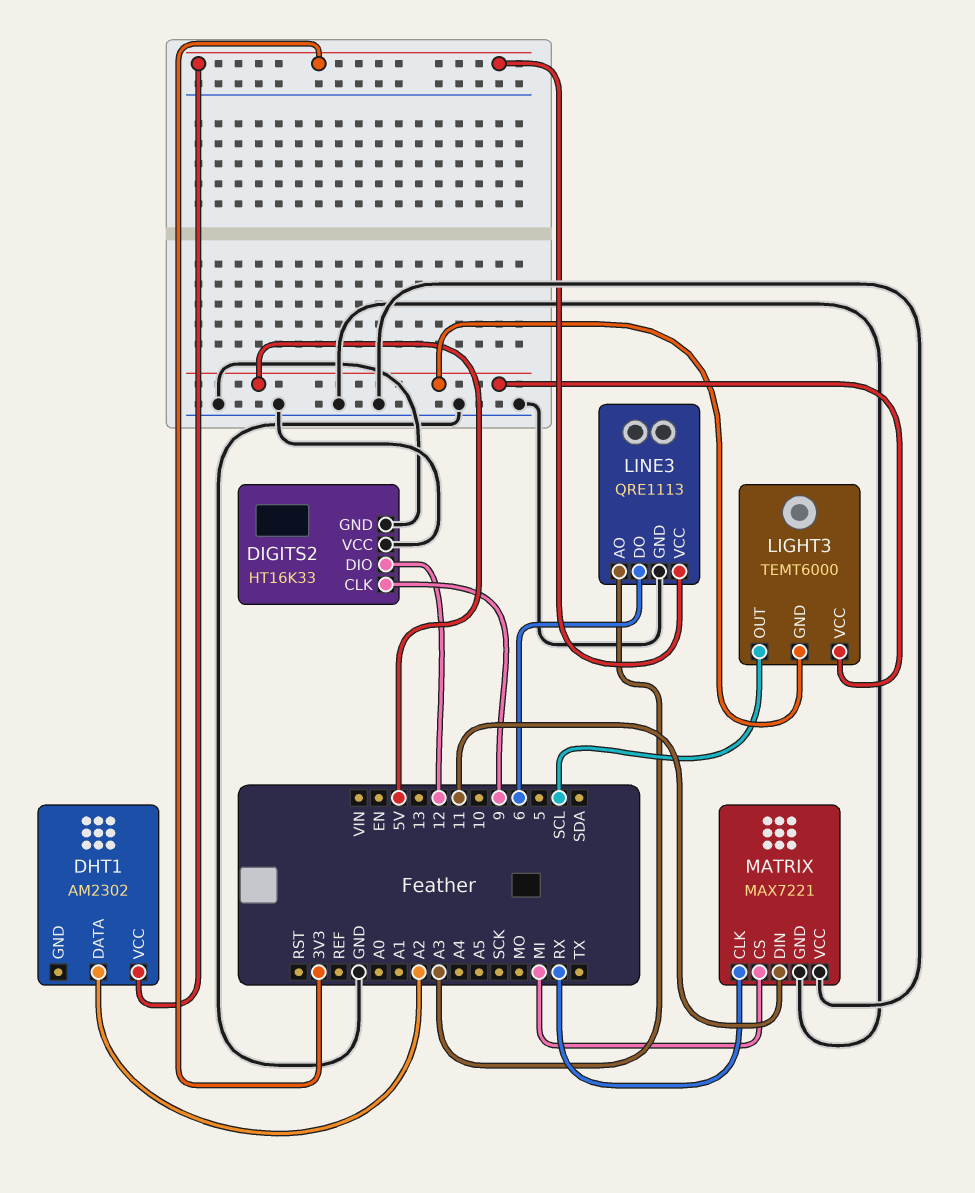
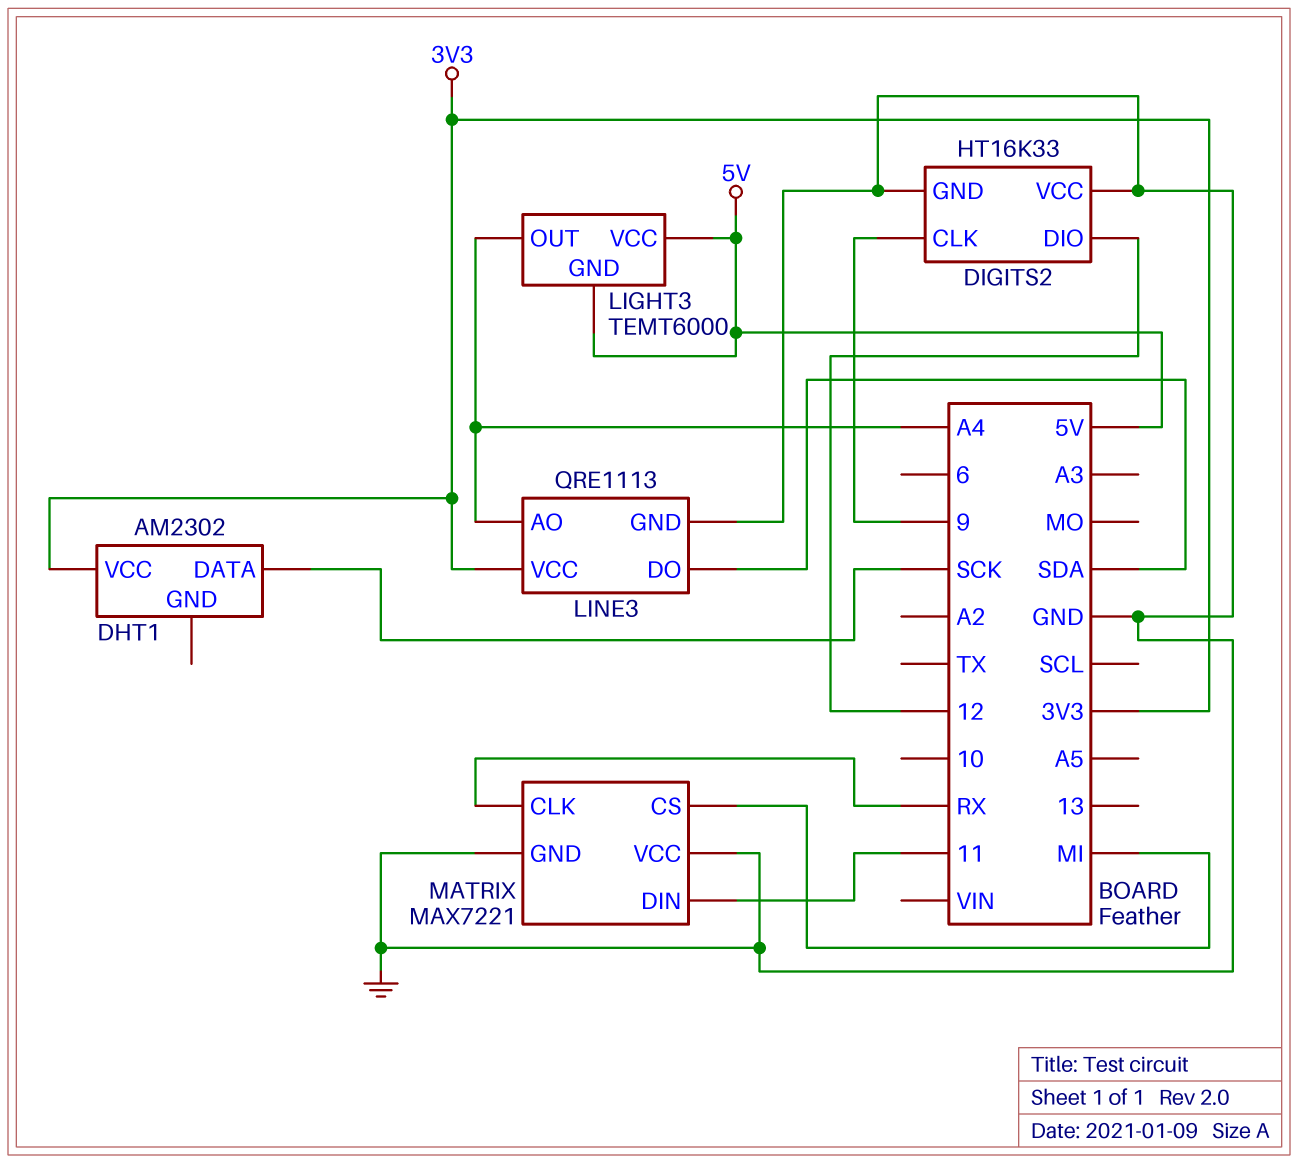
DHT1 pin DATA: A2 -> SCK
LIGHT3 pin OUT: SCL -> A4
LINE3 pin AO: A3 -> A4
LINE3 pin DO: 6 -> SDA

